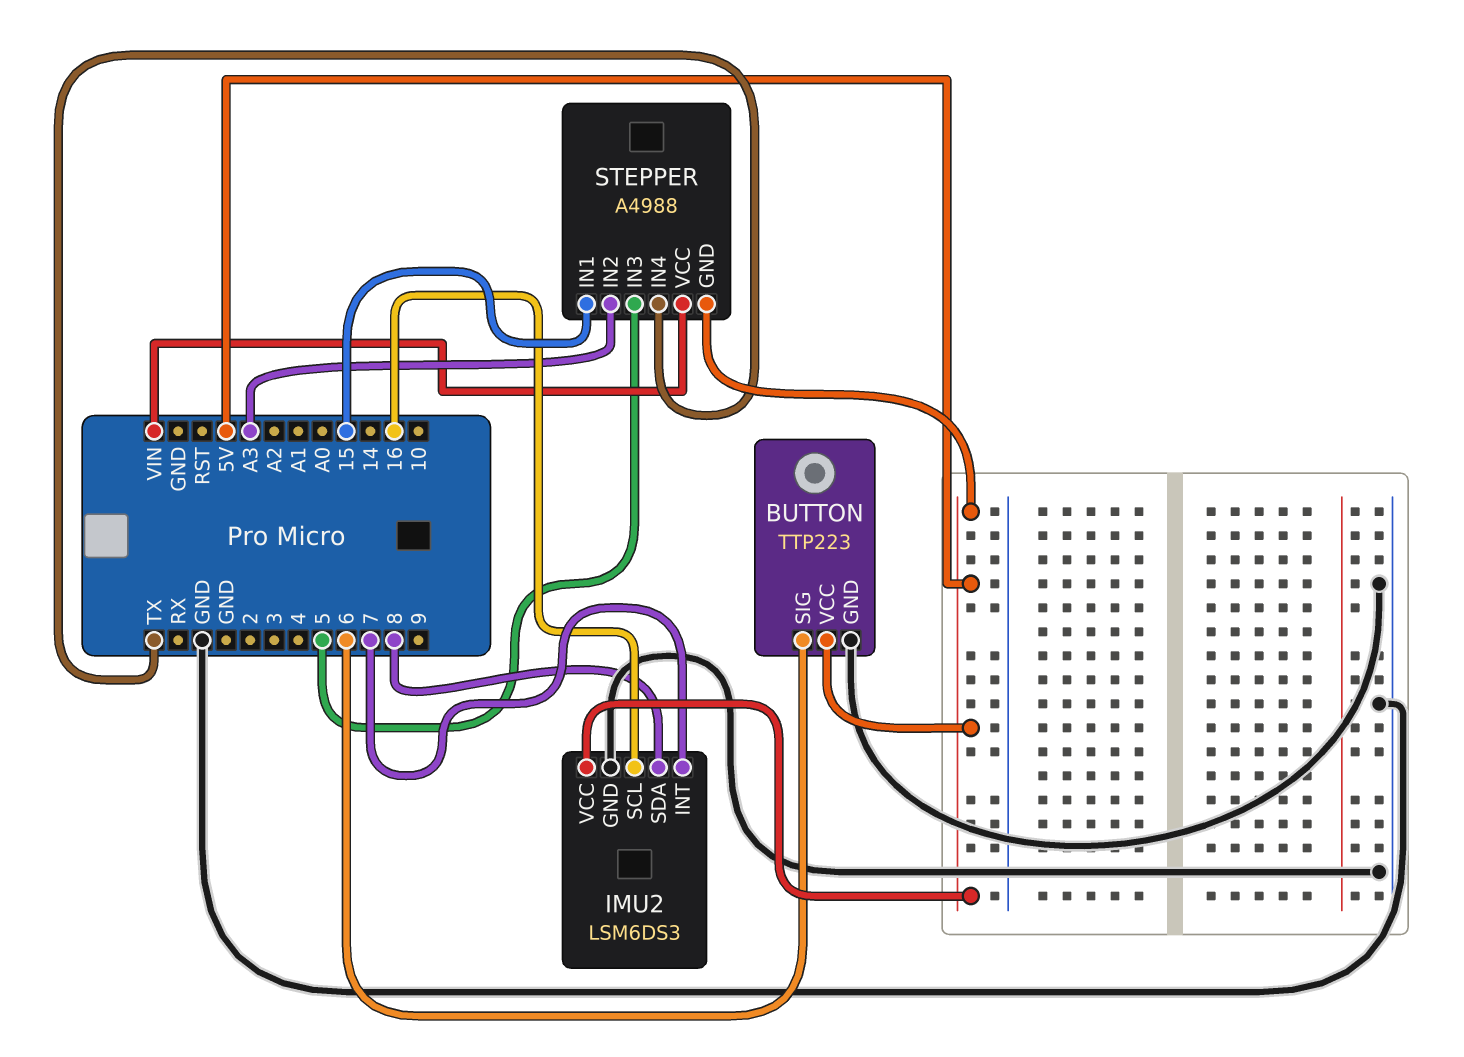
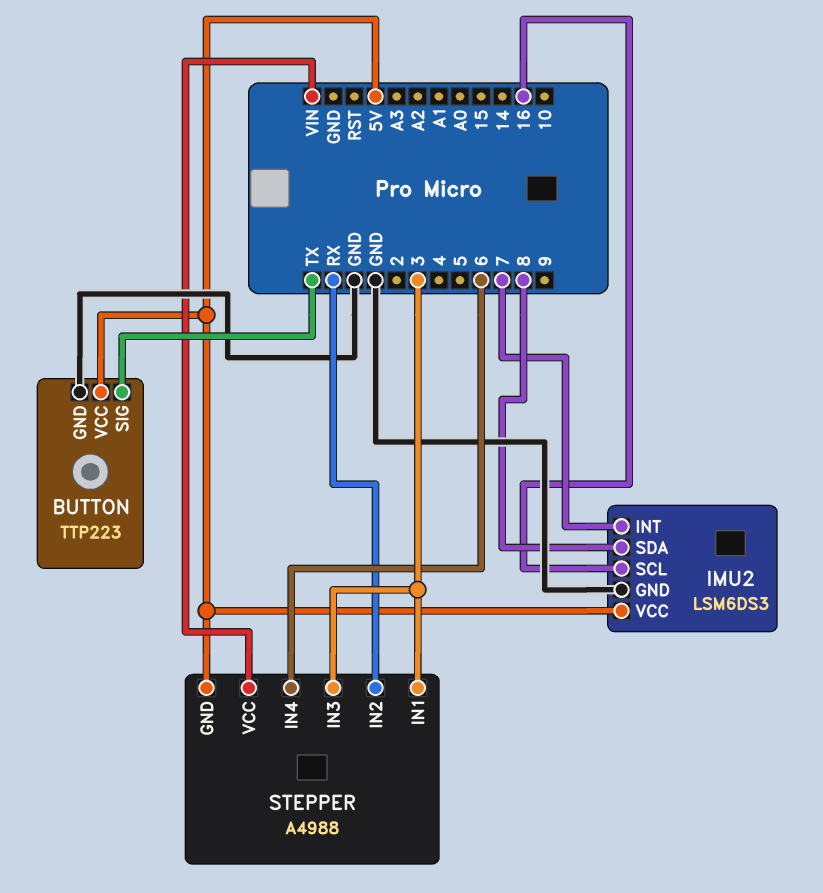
BUTTON pin SIG: 6 -> TX
STEPPER pin IN1: 15 -> 3
STEPPER pin IN2: A3 -> RX
STEPPER pin IN3: 5 -> 3
STEPPER pin IN4: TX -> 6

